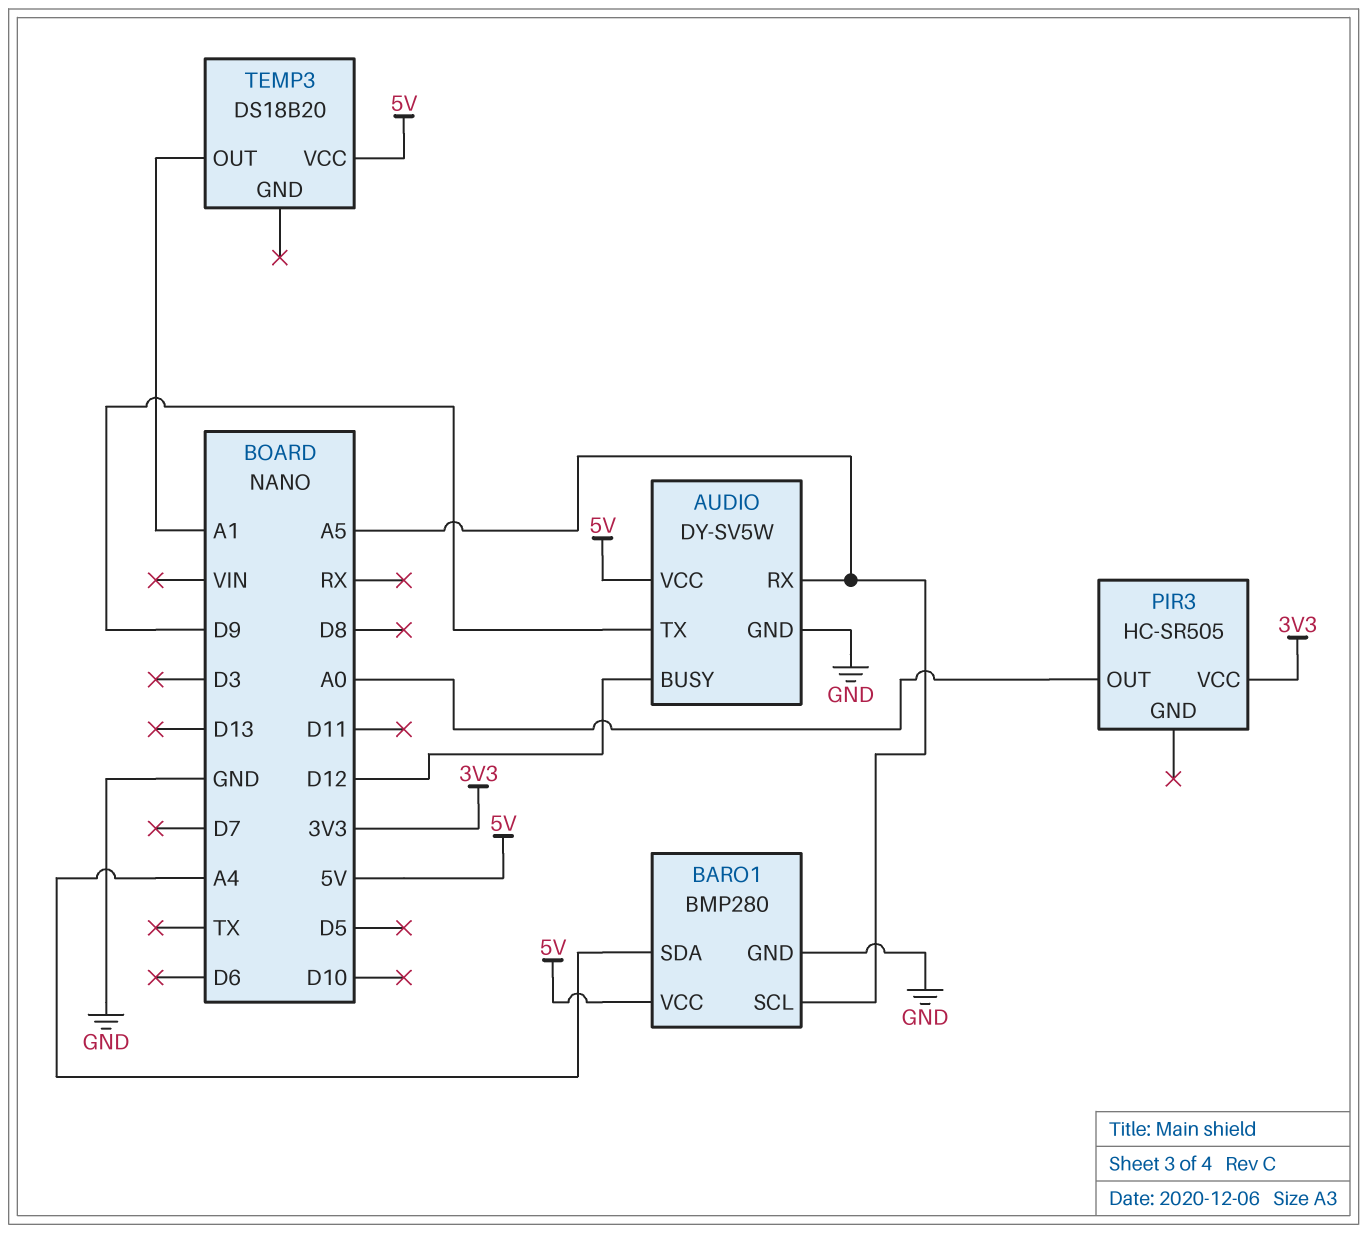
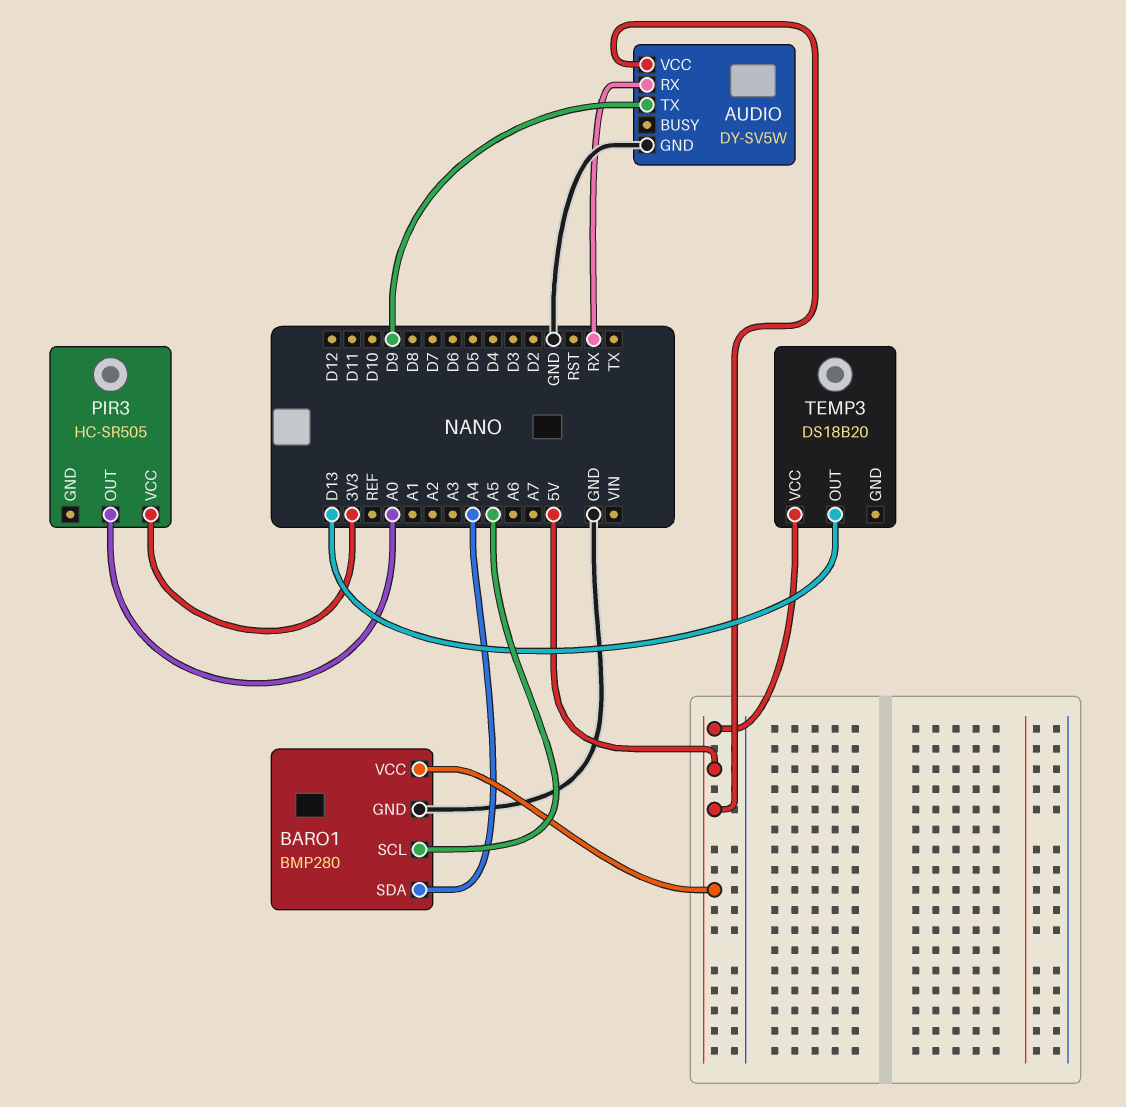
AUDIO pin BUSY: D12 -> none
AUDIO pin RX: A5 -> RX
TEMP3 pin OUT: A1 -> D13

